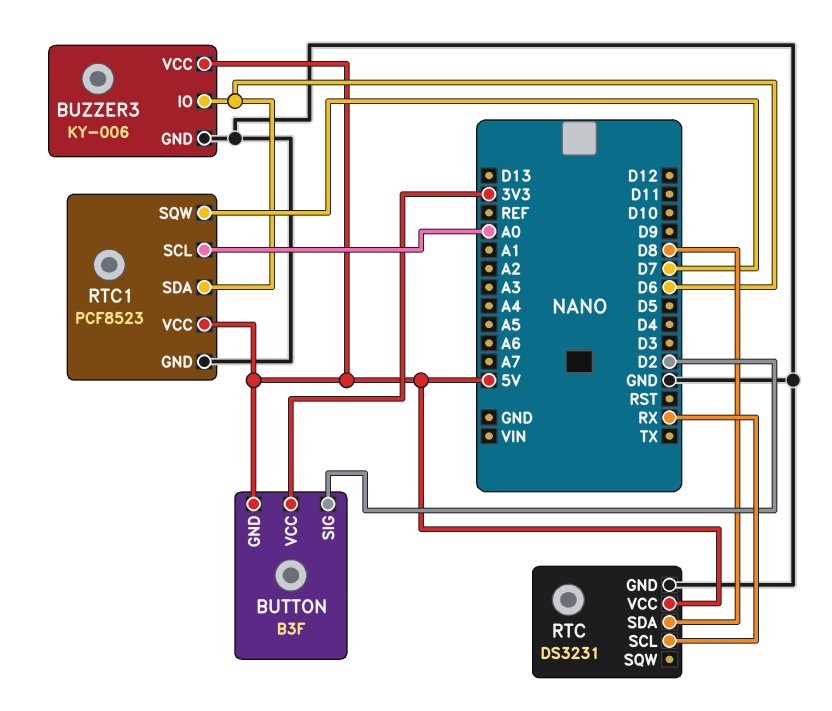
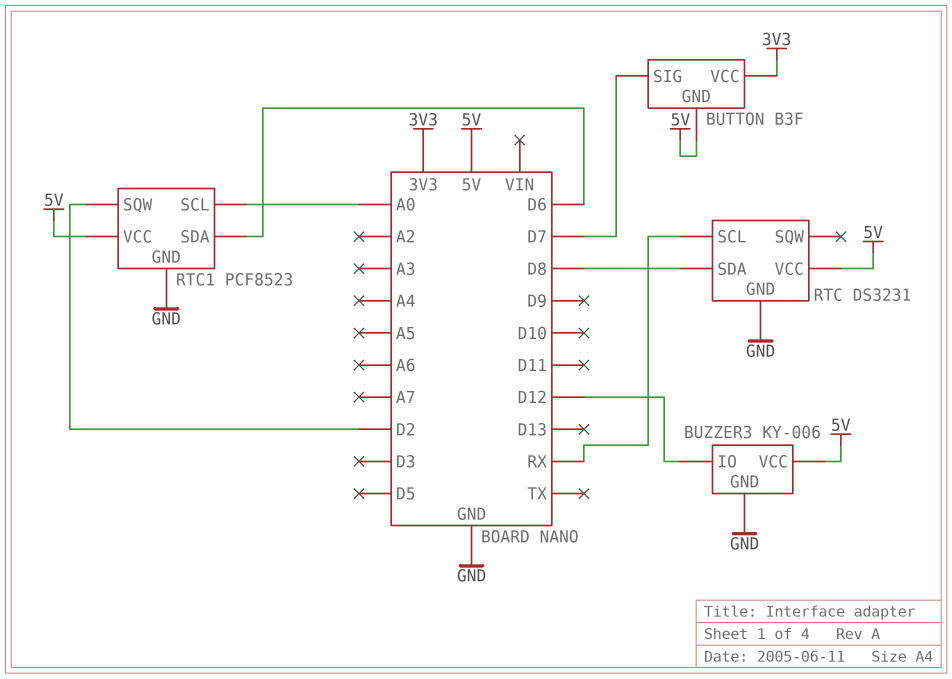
BUTTON pin SIG: D2 -> D7
BUZZER3 pin IO: D6 -> D12
RTC1 pin SQW: D7 -> D2

